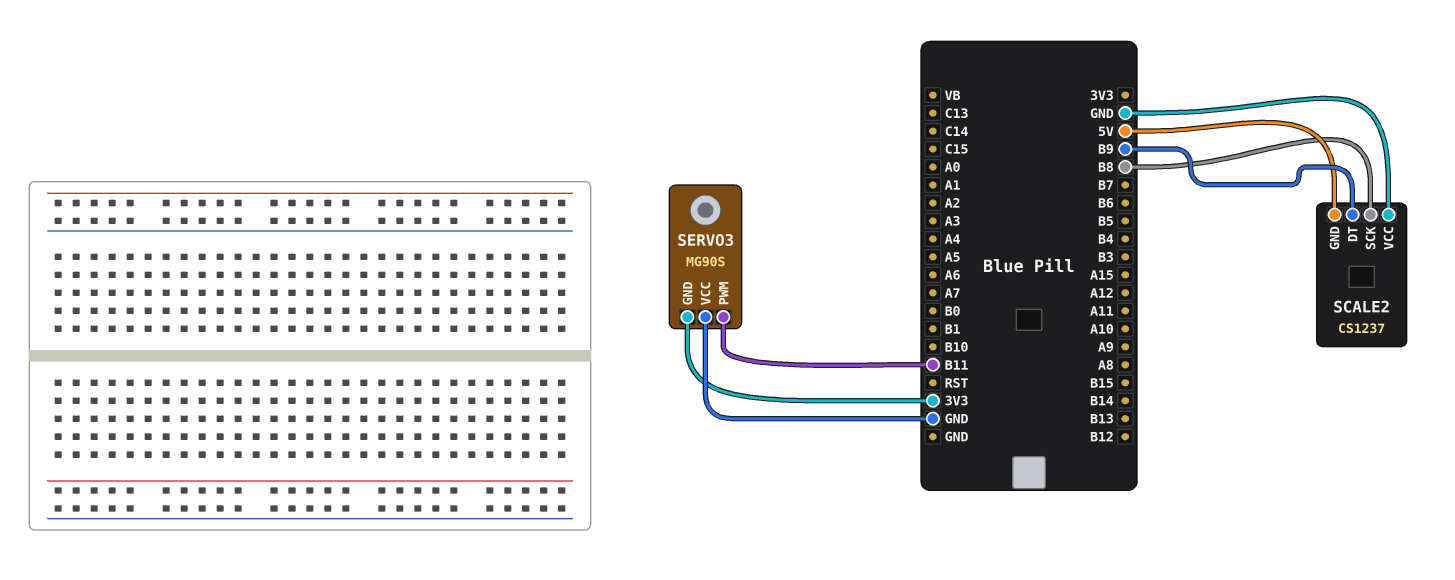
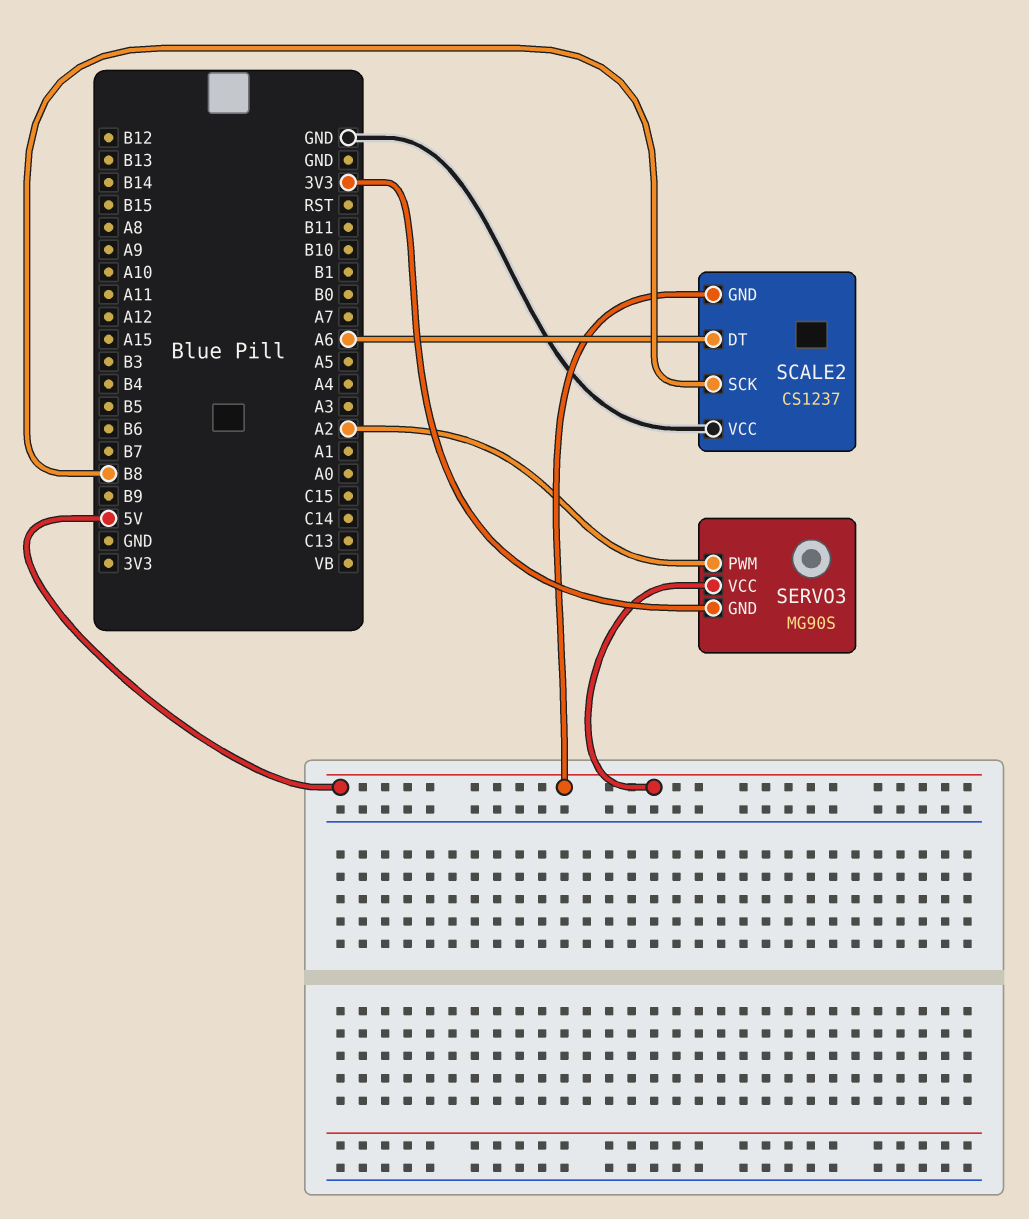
SCALE2 pin DT: B9 -> A6
SERVO3 pin PWM: B11 -> A2
SERVO3 pin VCC: GND -> 5V

